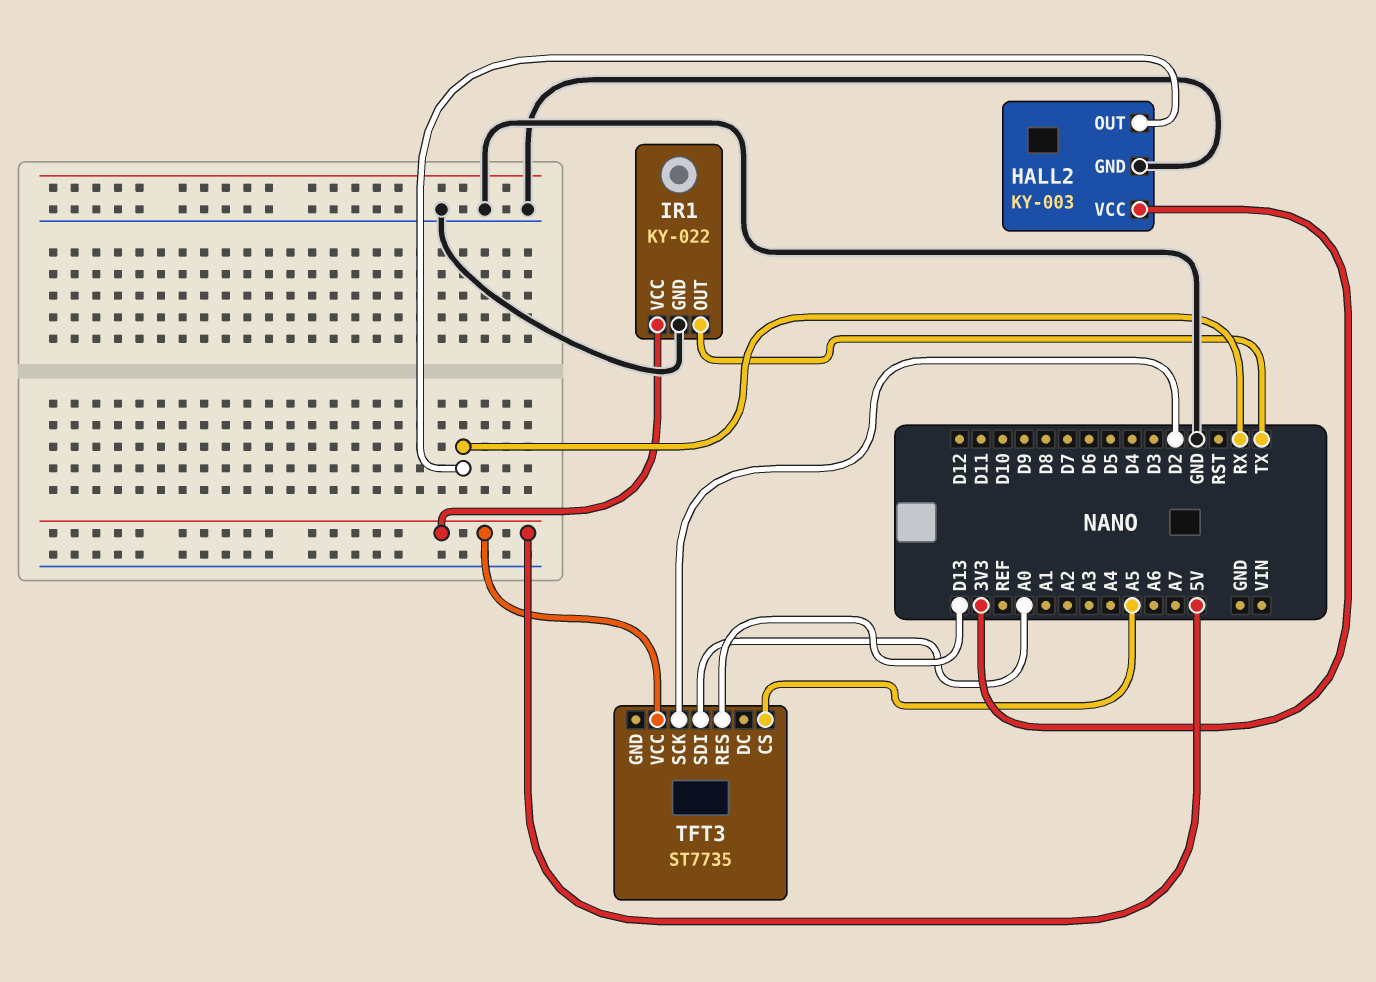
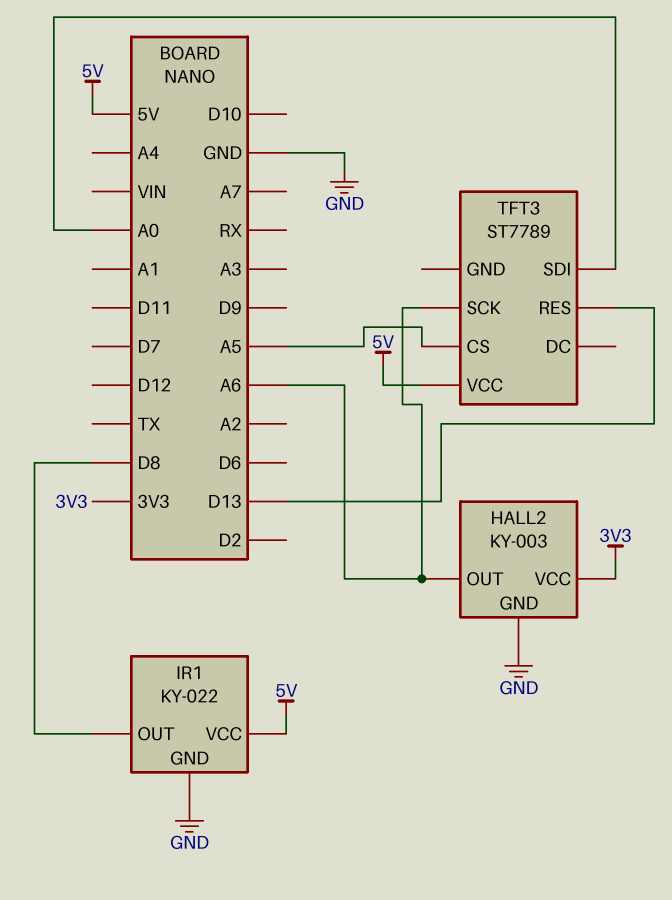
HALL2 pin OUT: RX -> A6
IR1 pin OUT: TX -> D8
TFT3: ST7735 -> ST7789
TFT3 pin SCK: D2 -> A6

